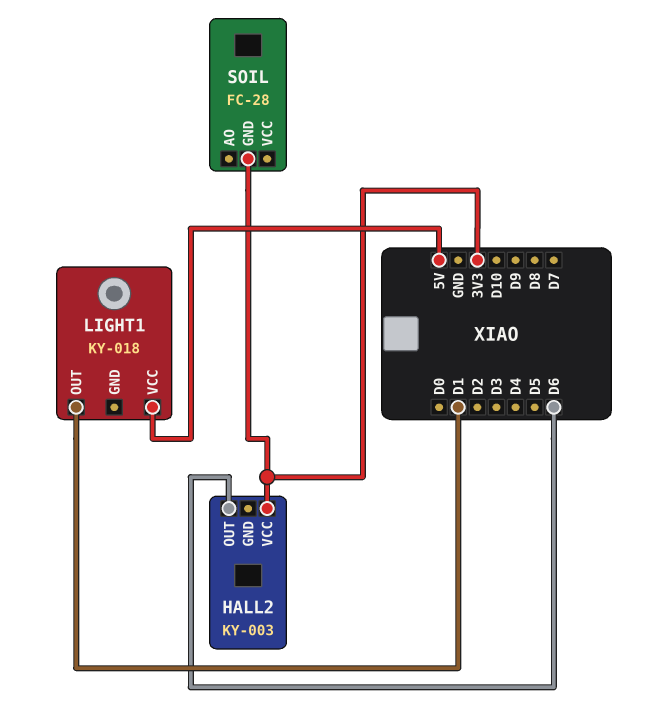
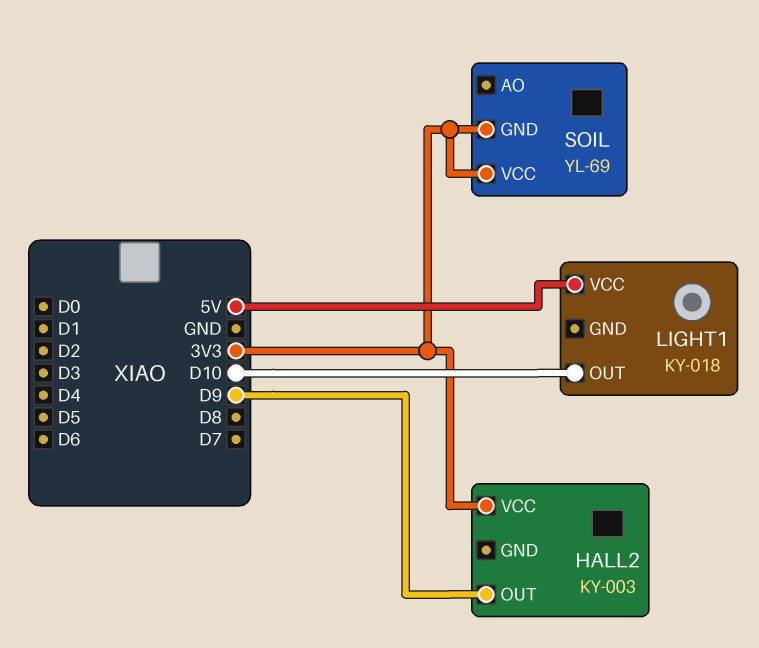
HALL2 pin OUT: D6 -> D9
LIGHT1 pin OUT: D1 -> D10
SOIL: FC-28 -> YL-69
SOIL pin VCC: none -> 3V3

